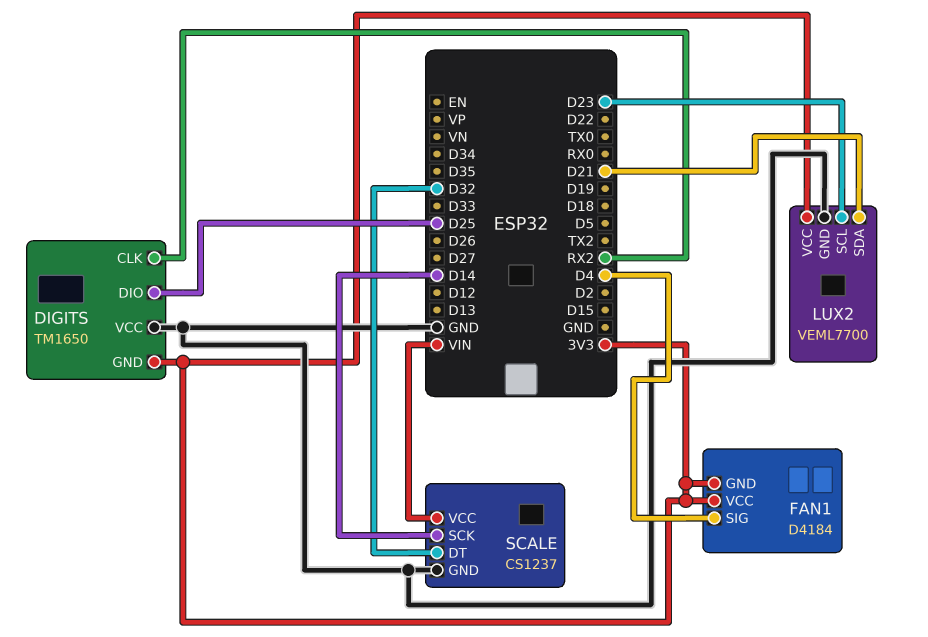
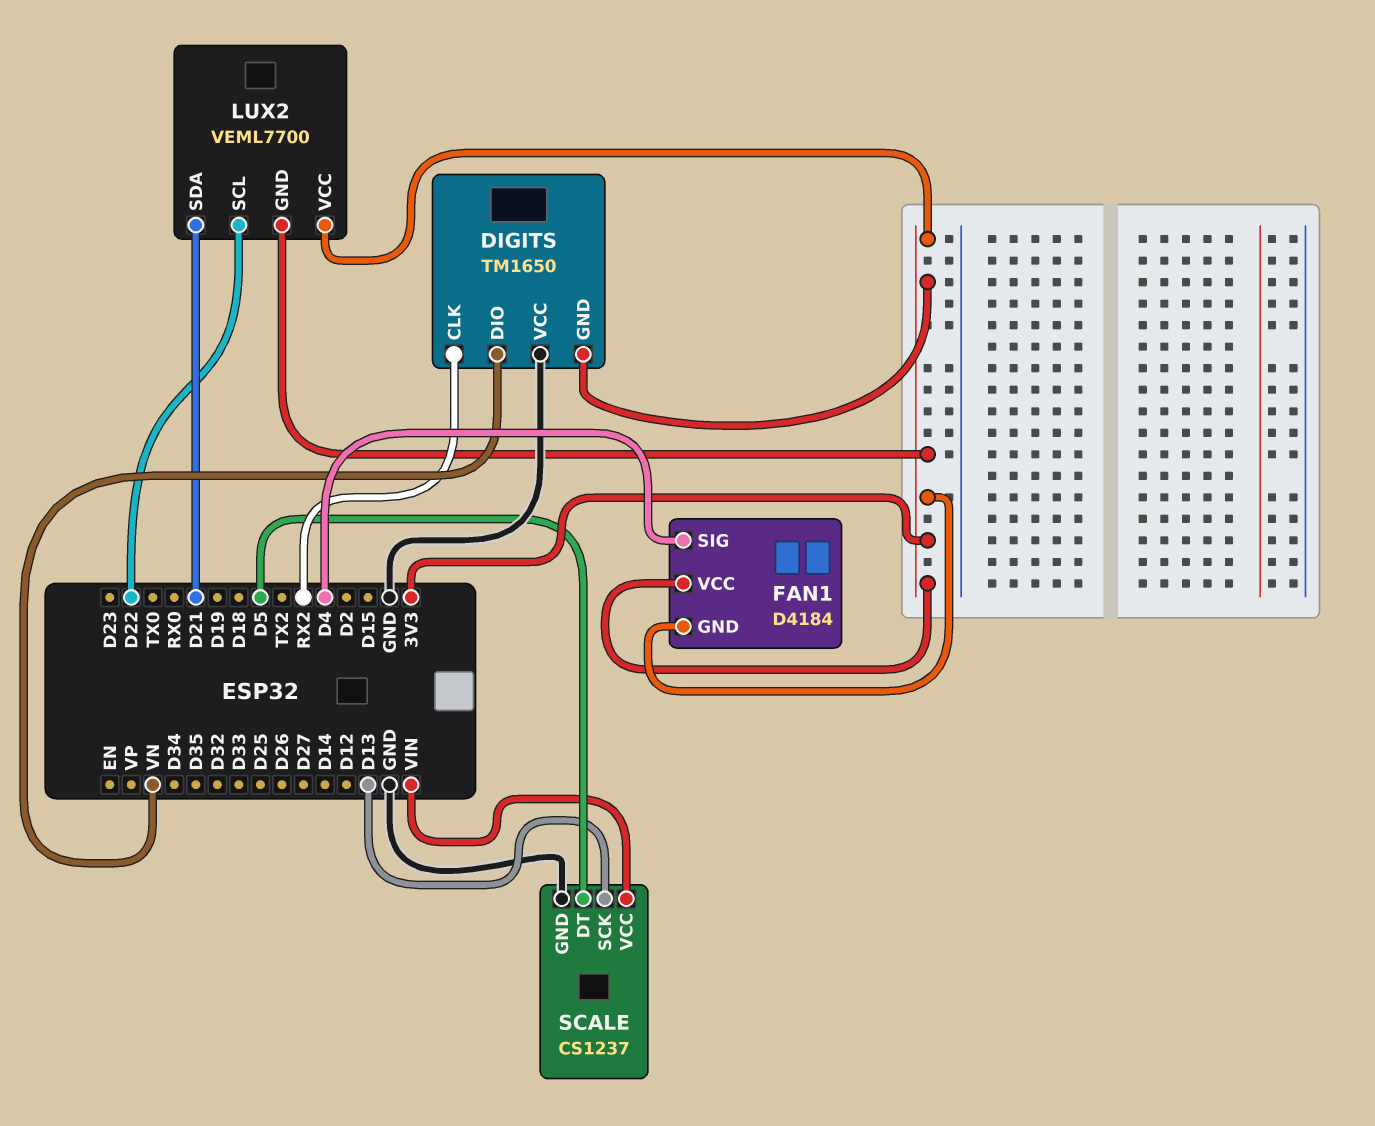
DIGITS pin DIO: D25 -> VN
LUX2 pin GND: GND -> 3V3
LUX2 pin SCL: D23 -> D22
SCALE pin DT: D32 -> D5
SCALE pin SCK: D14 -> D13

